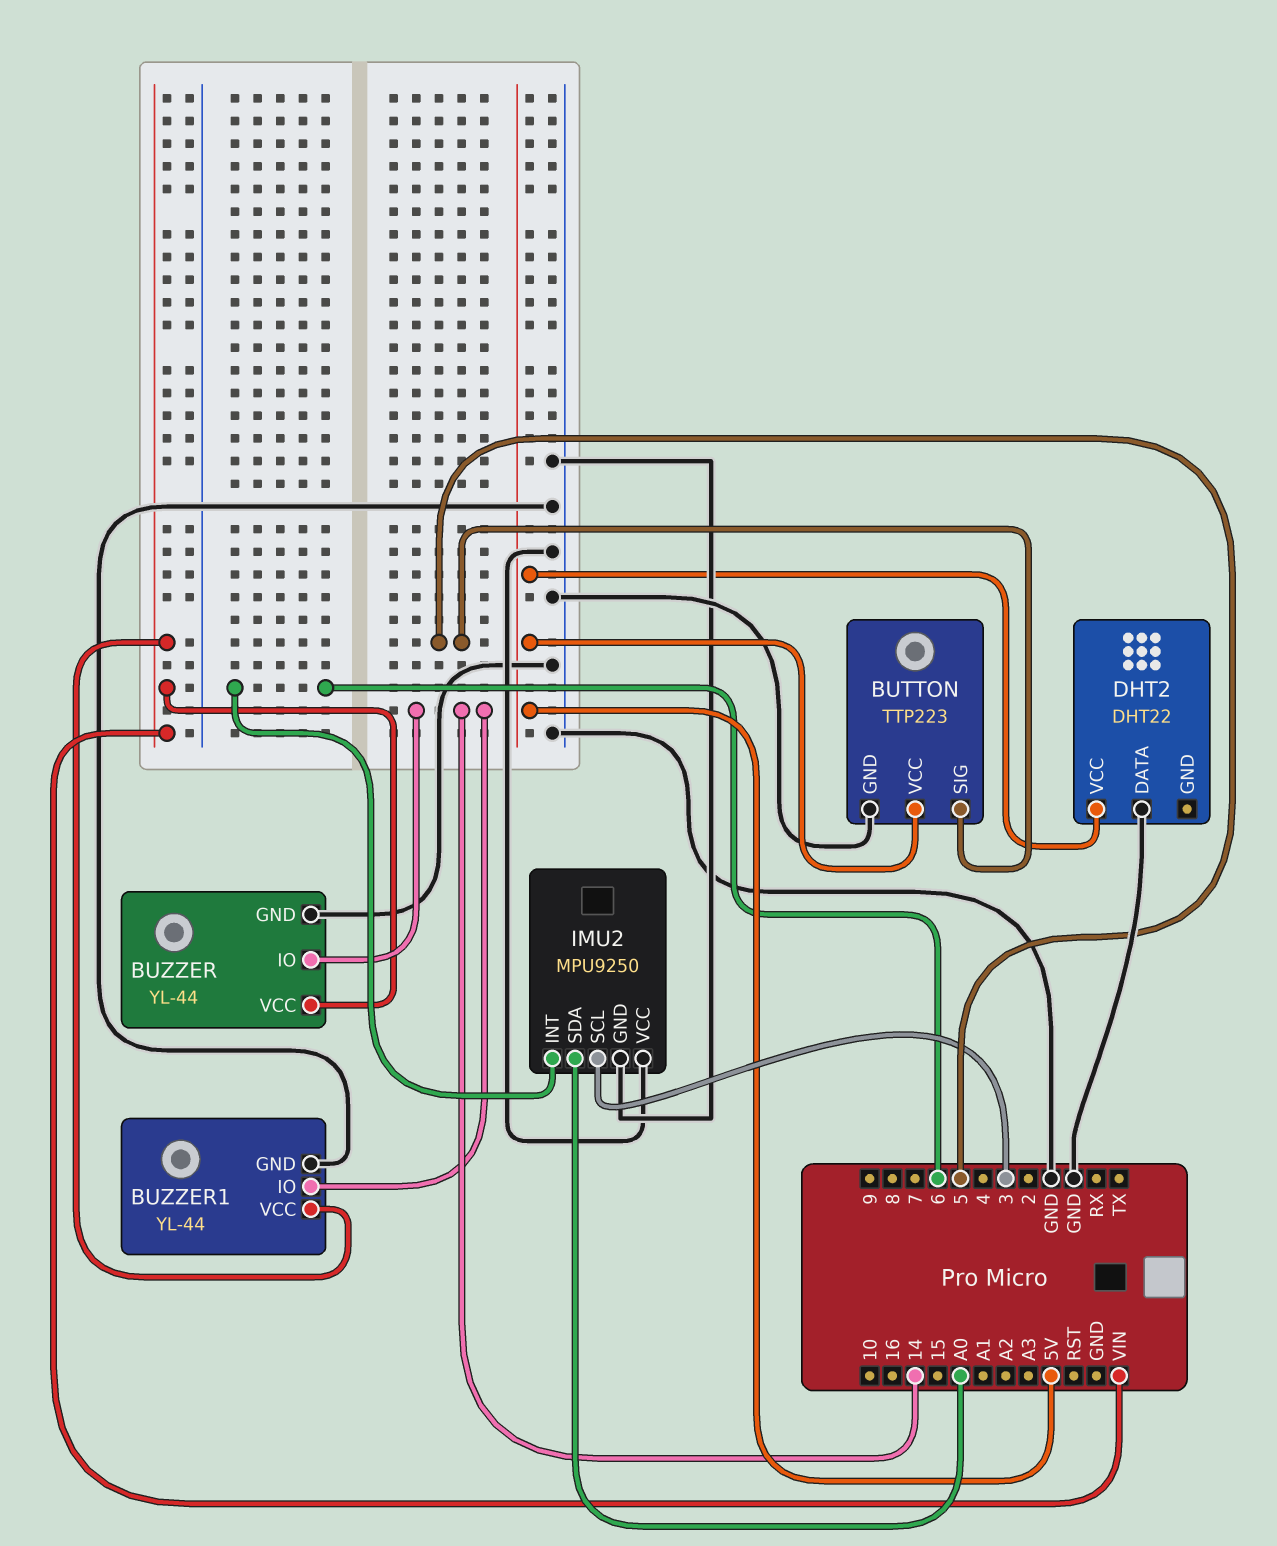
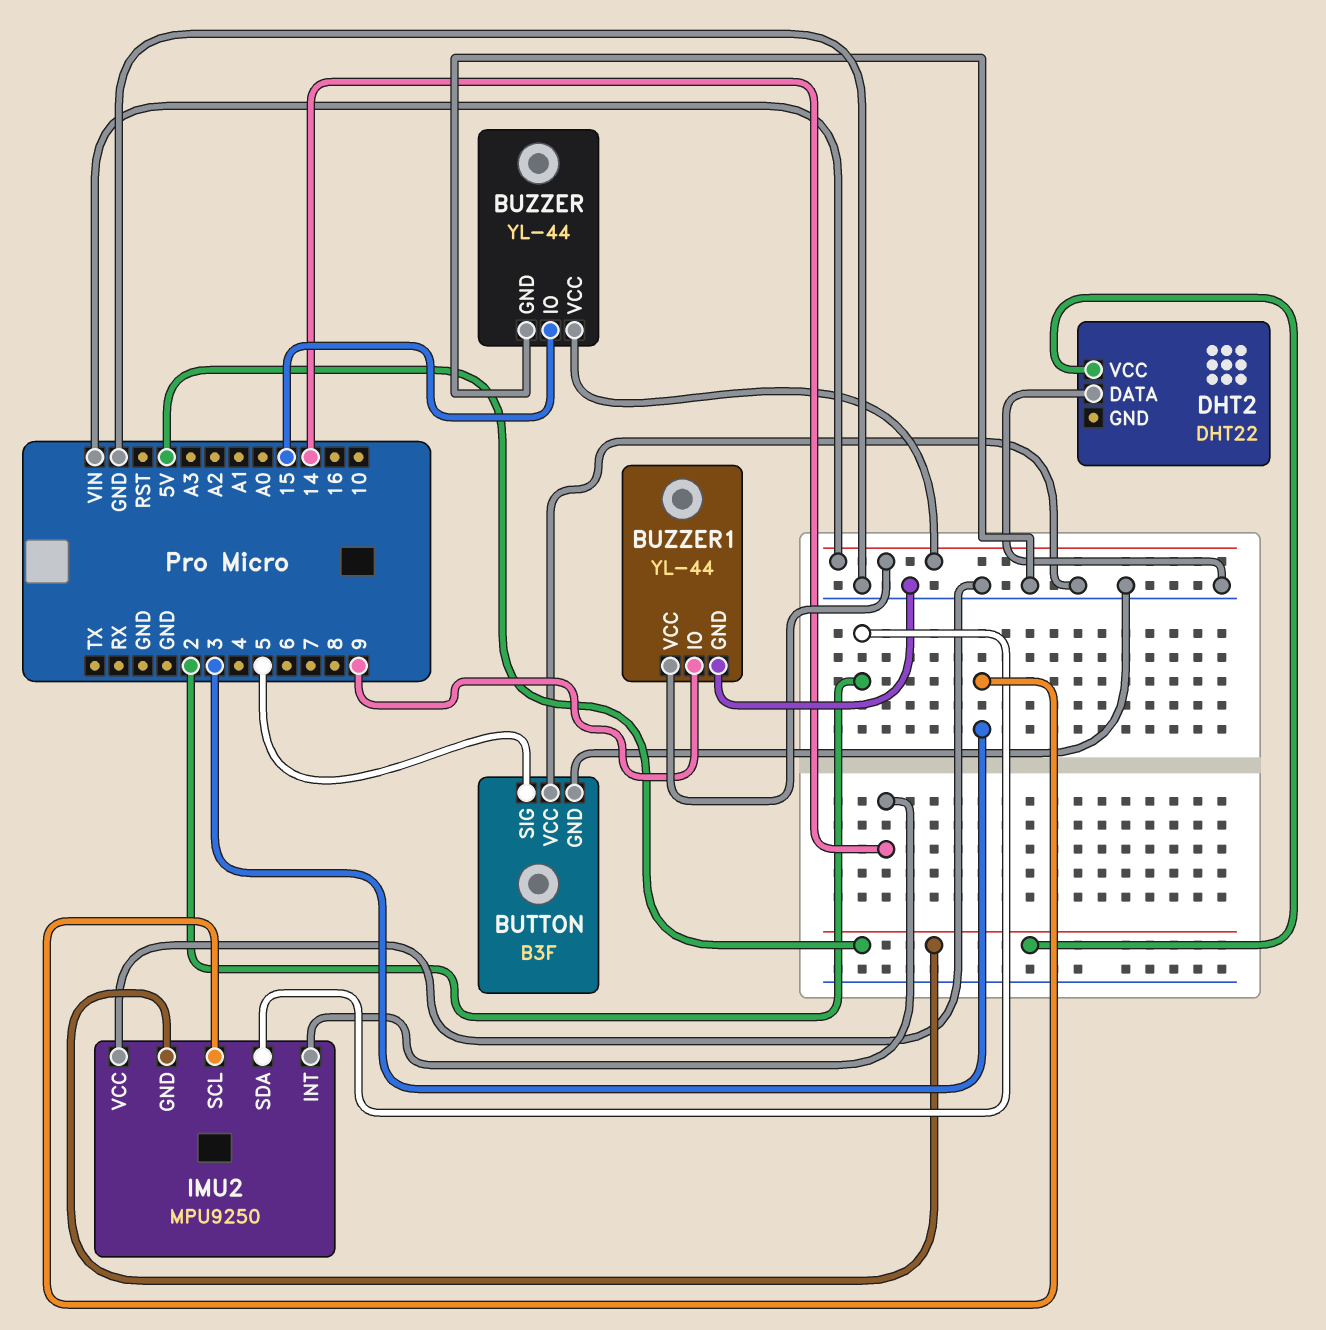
BUTTON: TTP223 -> B3F
BUTTON pin VCC: 5V -> GND
BUZZER pin IO: 14 -> 15
BUZZER1 pin IO: 14 -> 9
IMU2 pin GND: GND -> 5V
IMU2 pin INT: 6 -> 14
IMU2 pin SDA: A0 -> 2

